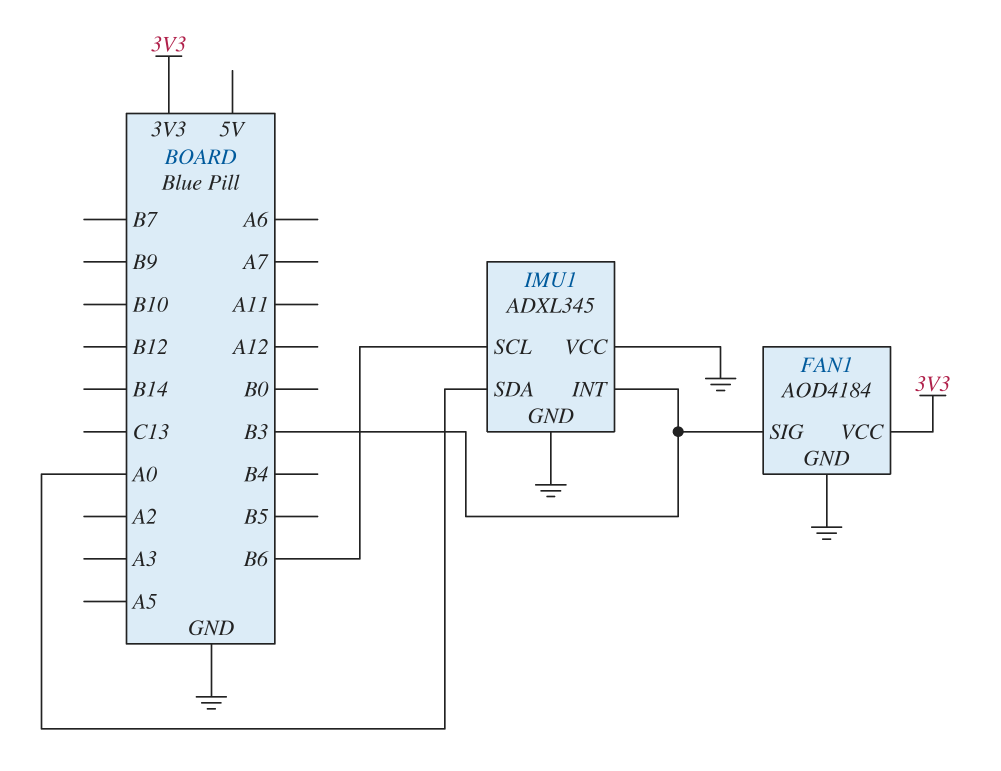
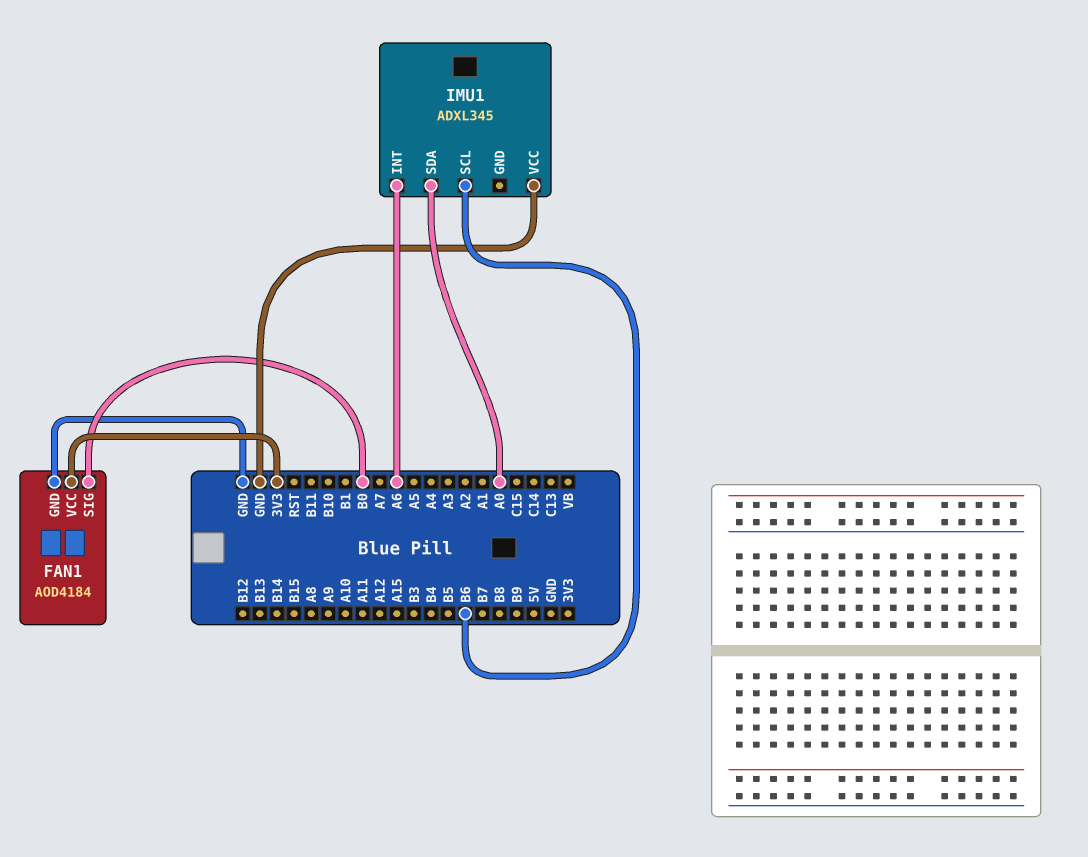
FAN1 pin SIG: B3 -> B0
IMU1 pin GND: GND -> none
IMU1 pin INT: B3 -> A6

